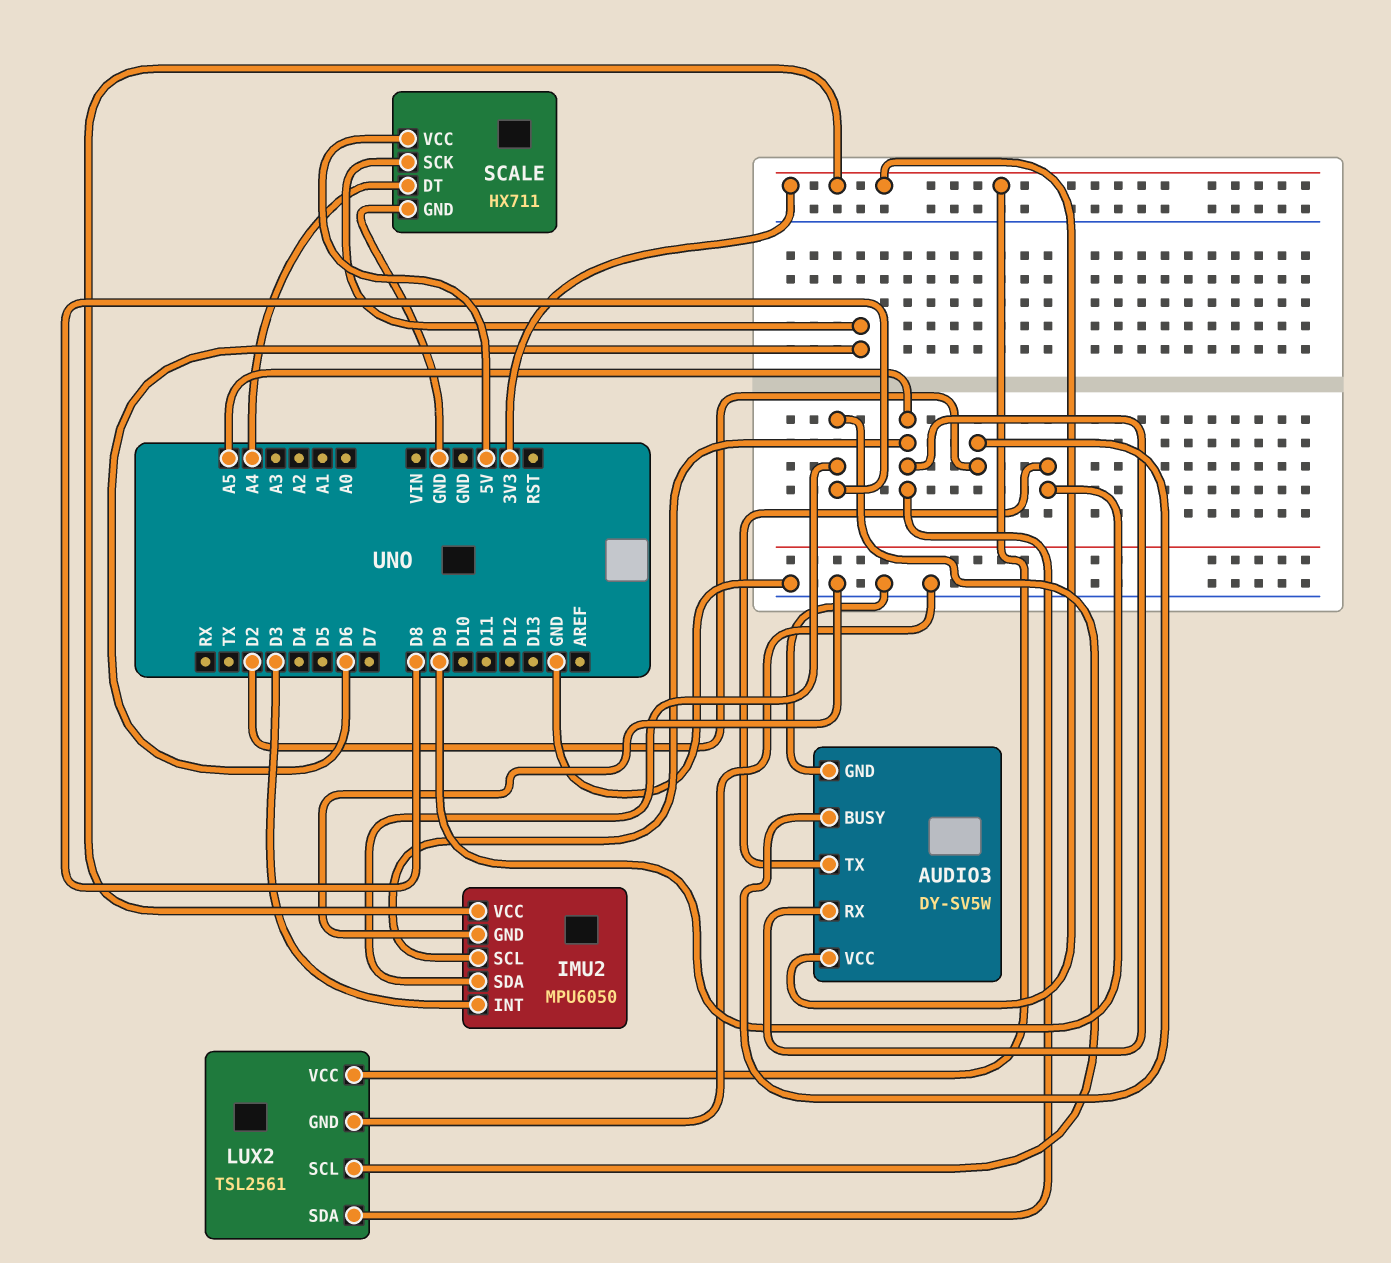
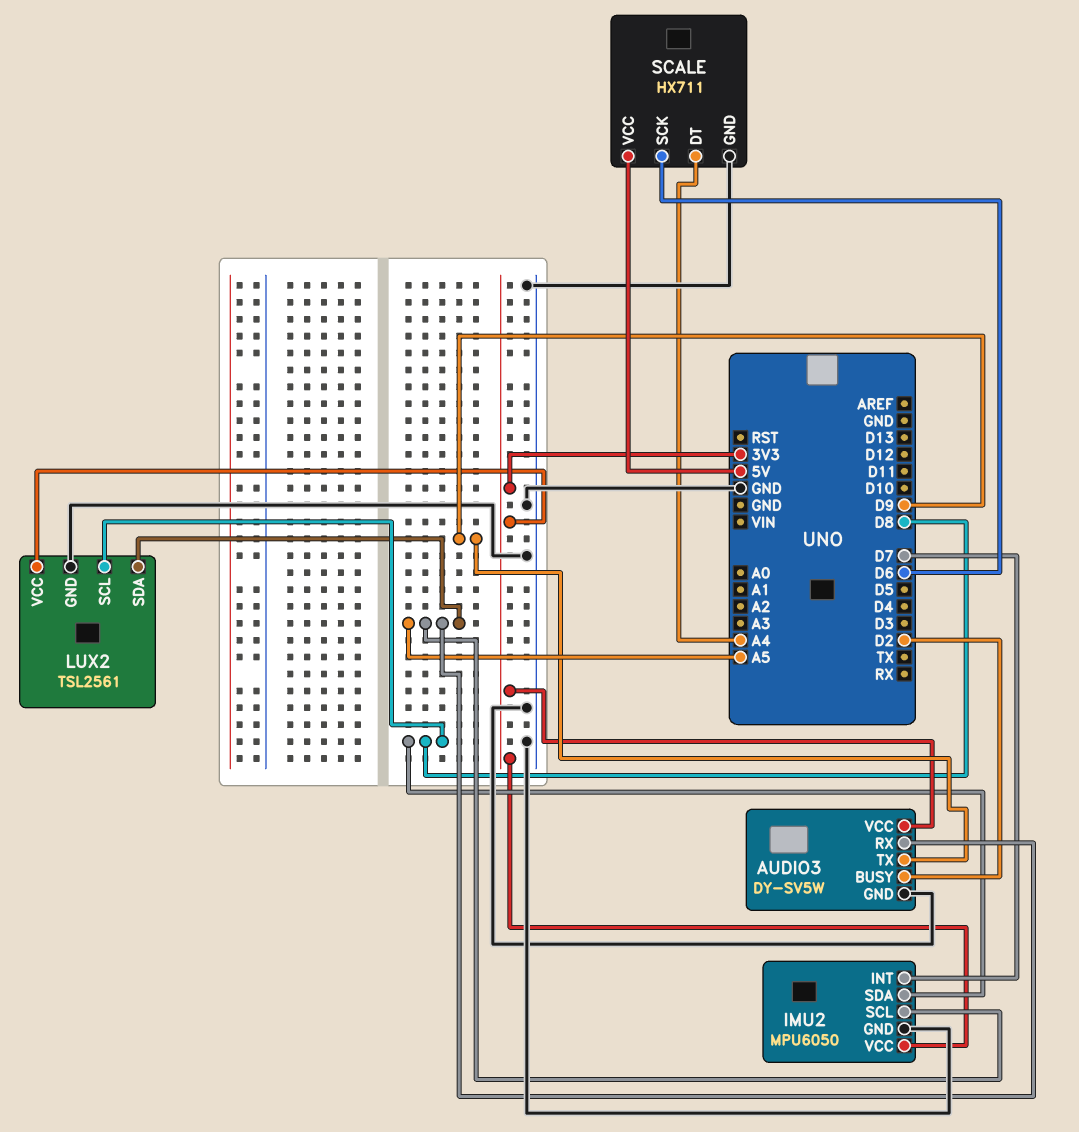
IMU2 pin INT: D3 -> D7

